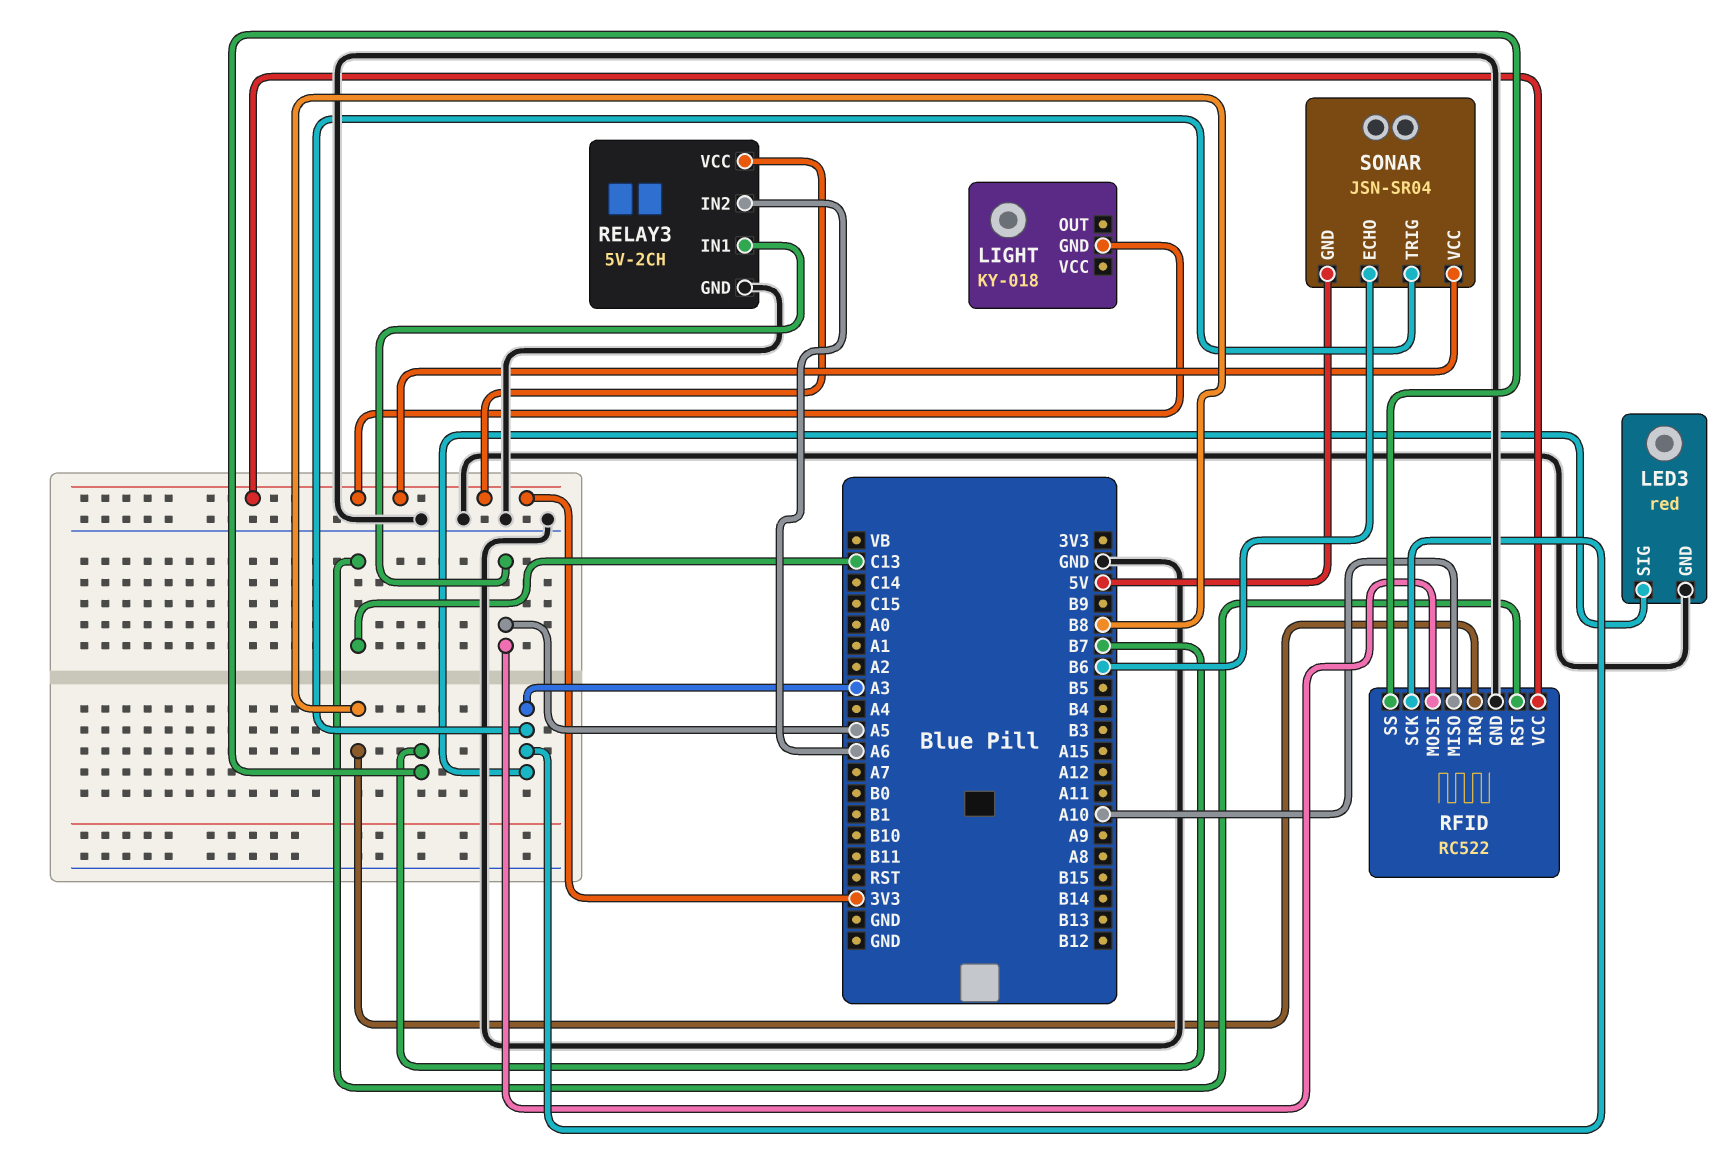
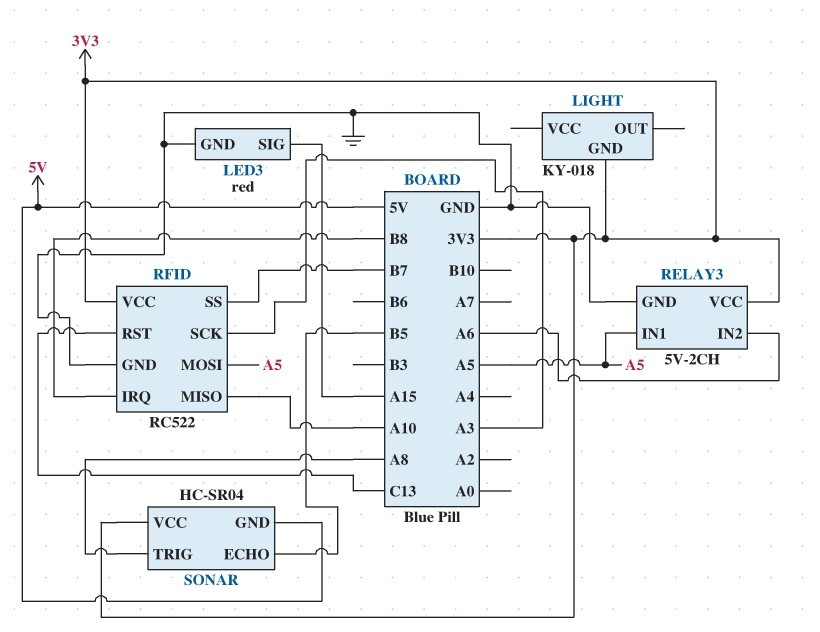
LED3 pin SIG: A3 -> A15
SONAR: JSN-SR04 -> HC-SR04
SONAR pin ECHO: B6 -> B5
SONAR pin TRIG: A3 -> A8

